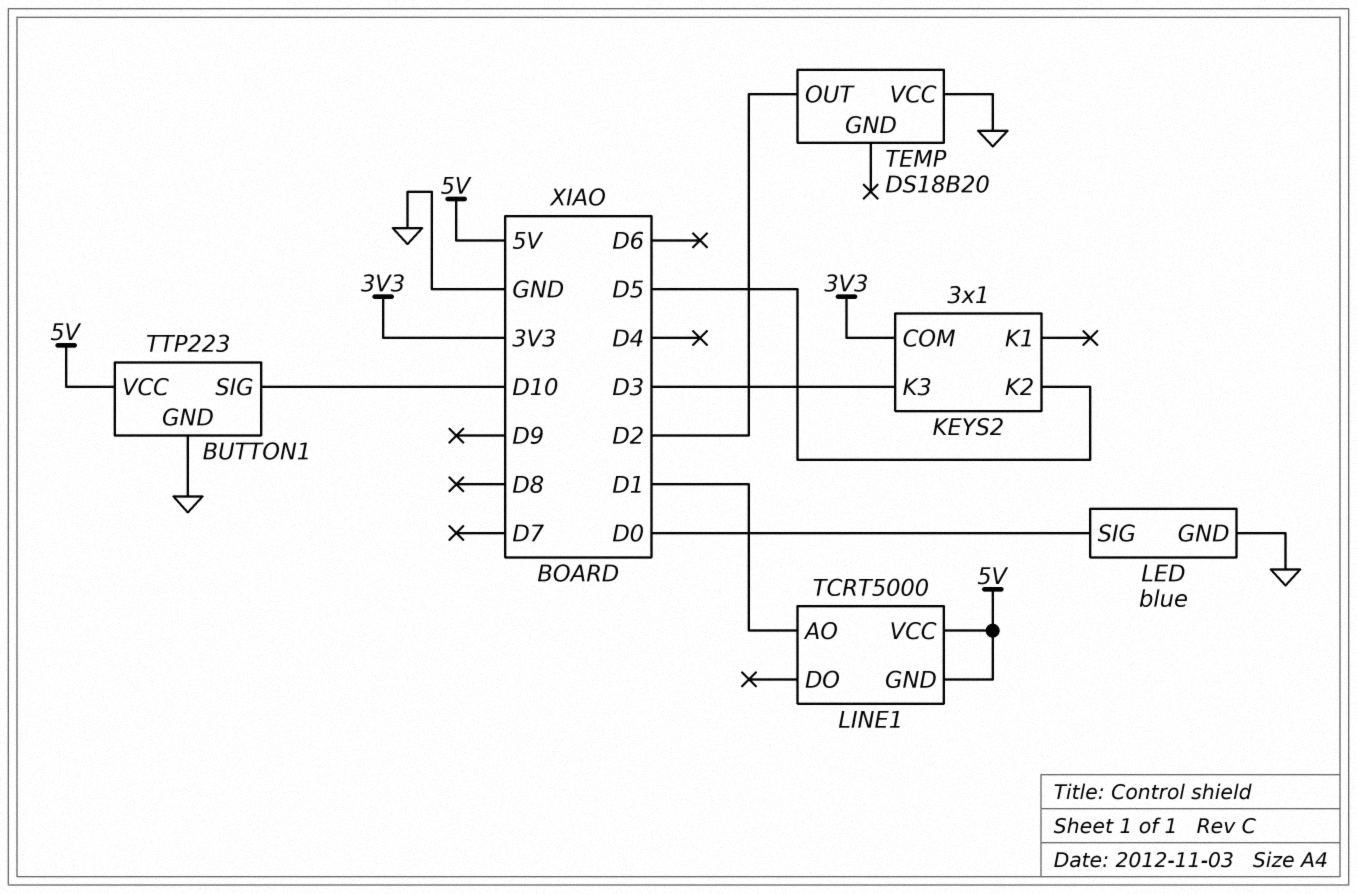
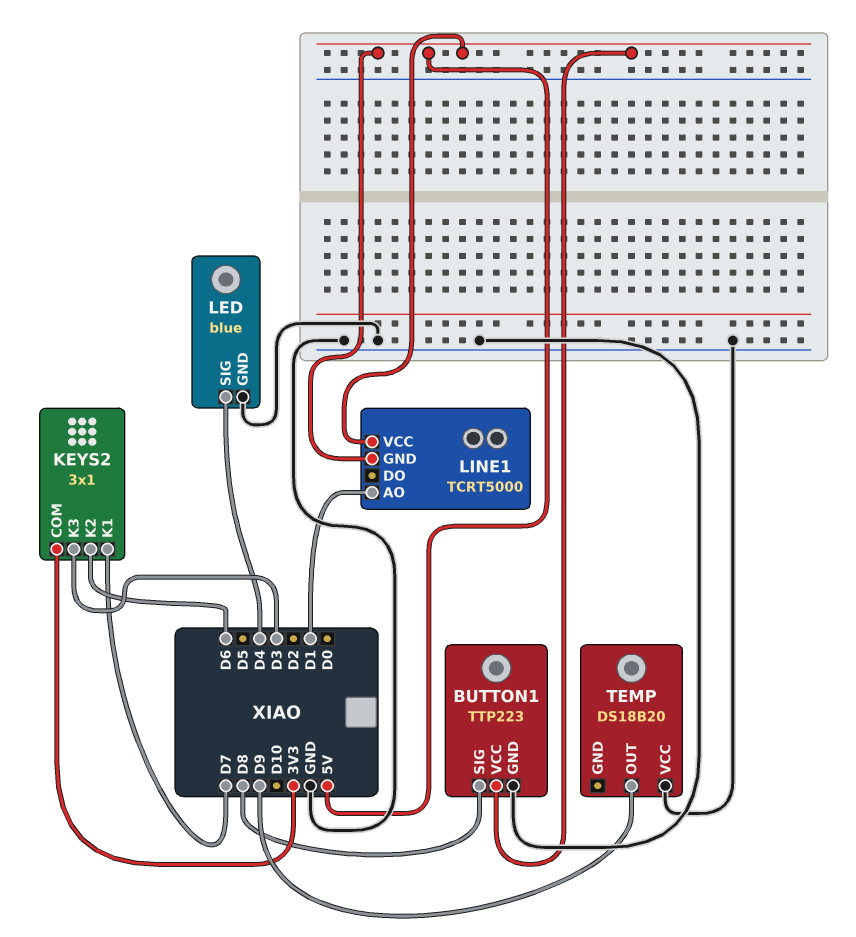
BUTTON1 pin SIG: D10 -> D8
KEYS2 pin K1: none -> D7
KEYS2 pin K2: D5 -> D6
LED pin SIG: D0 -> D4
TEMP pin OUT: D2 -> D9

